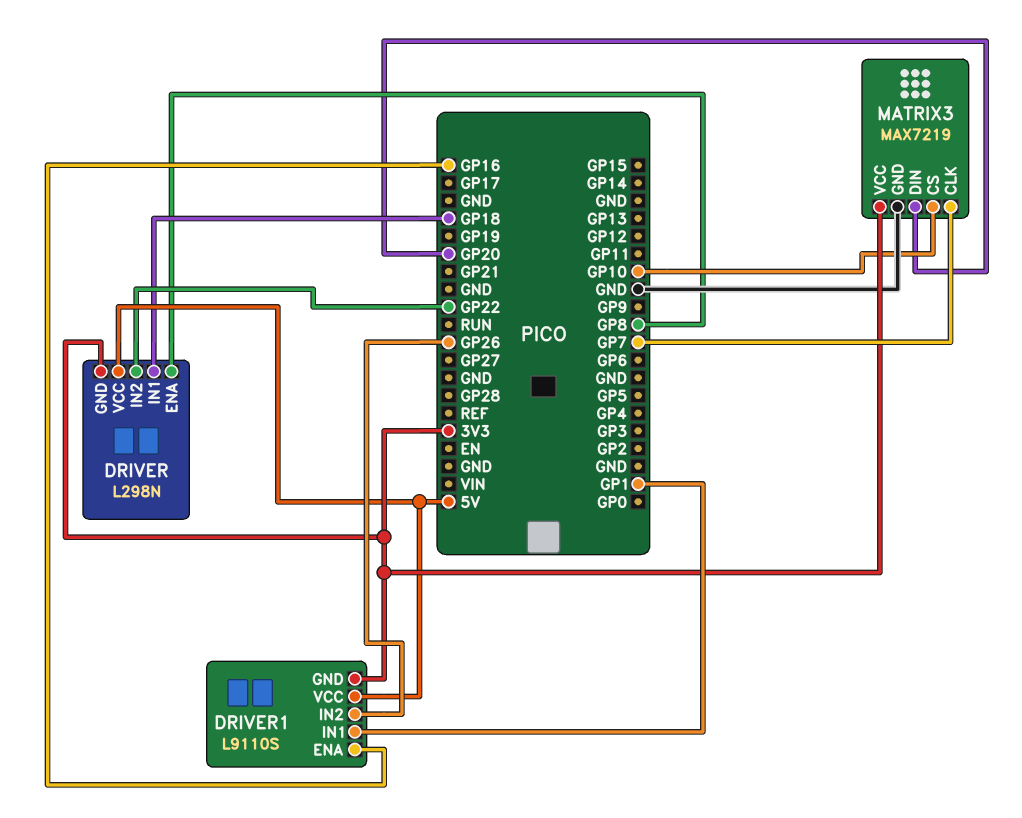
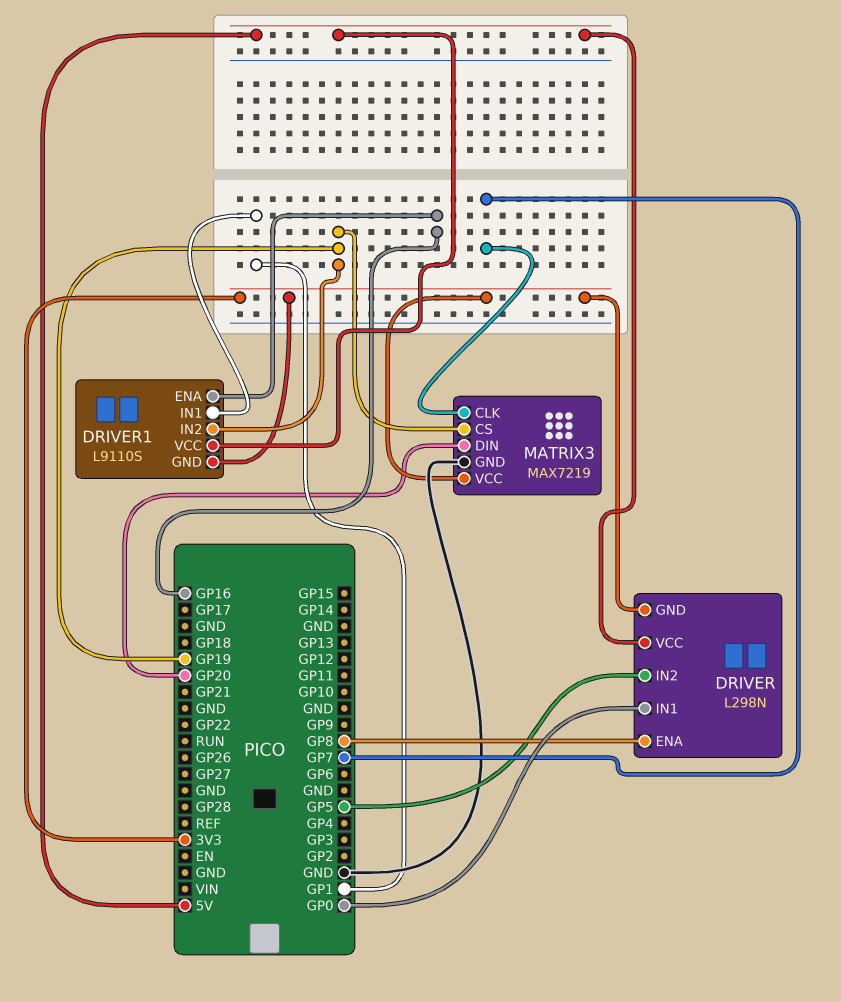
DRIVER pin IN1: GP18 -> GP0
DRIVER pin IN2: GP22 -> GP5
DRIVER1 pin IN2: GP26 -> GP19
MATRIX3 pin CS: GP10 -> GP19

